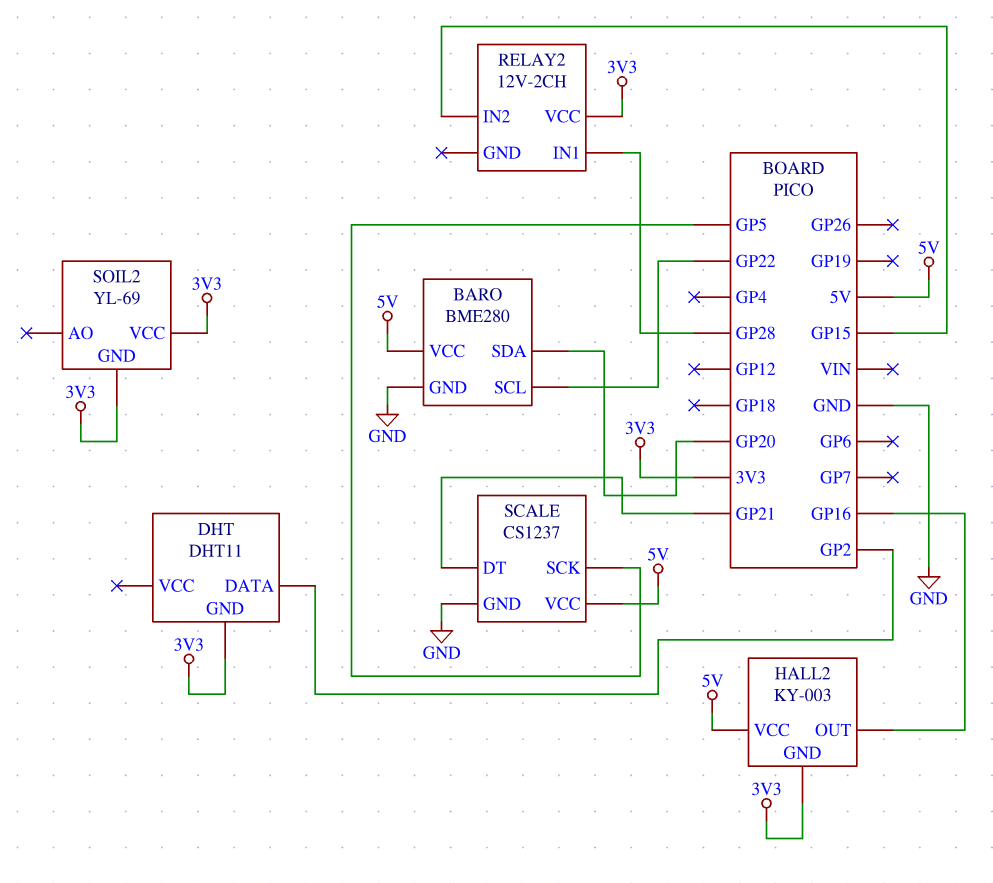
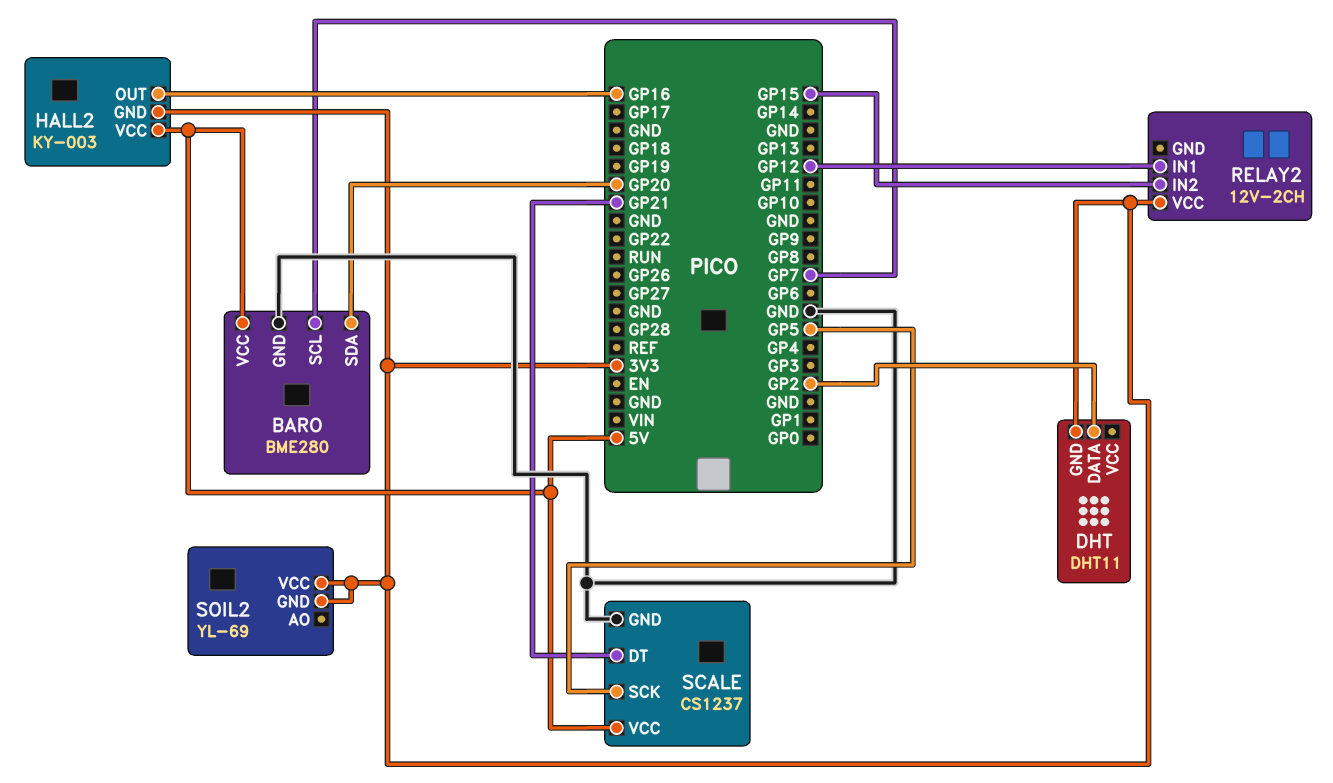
BARO pin SCL: GP22 -> GP7
RELAY2 pin IN1: GP28 -> GP12

